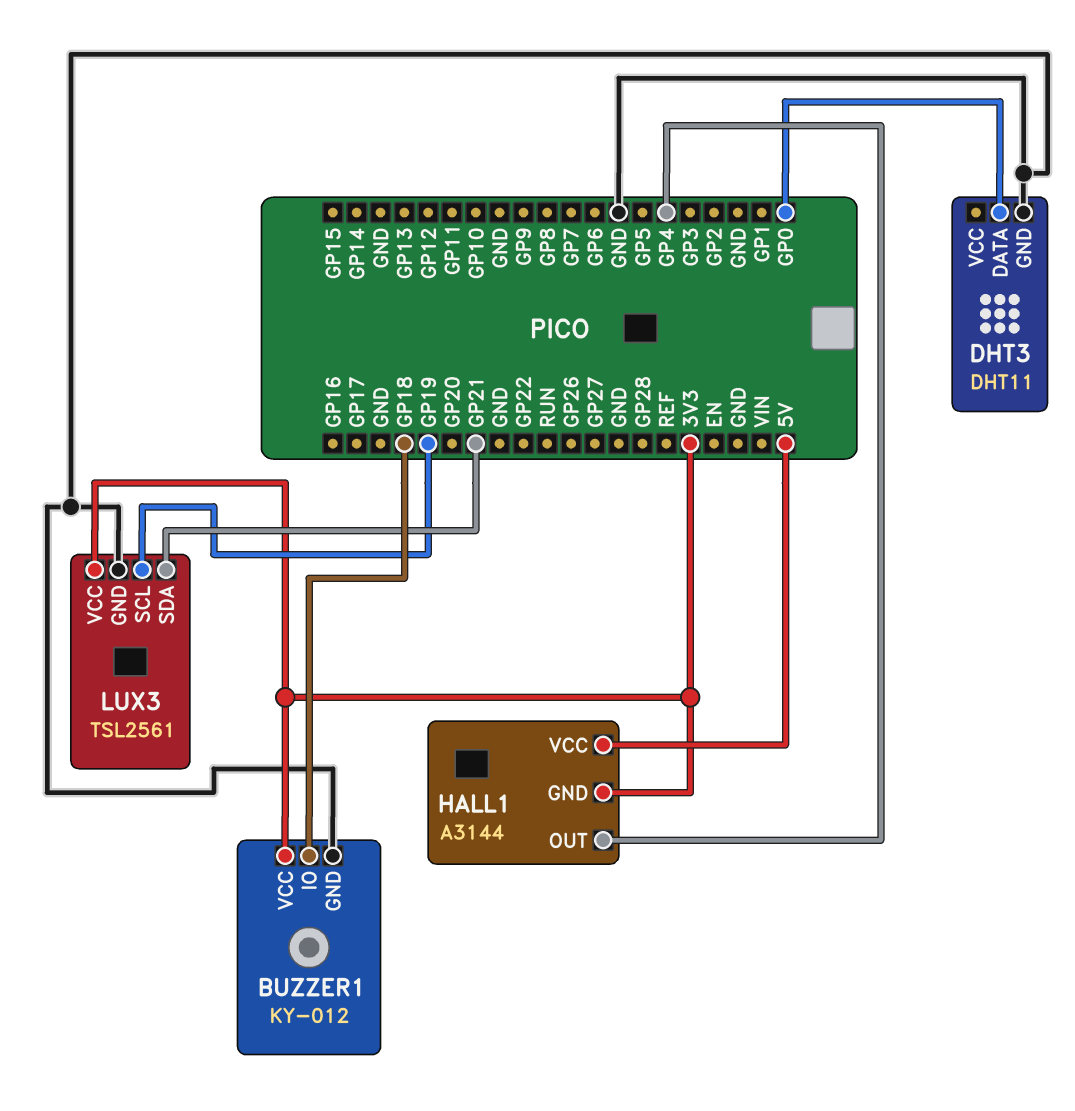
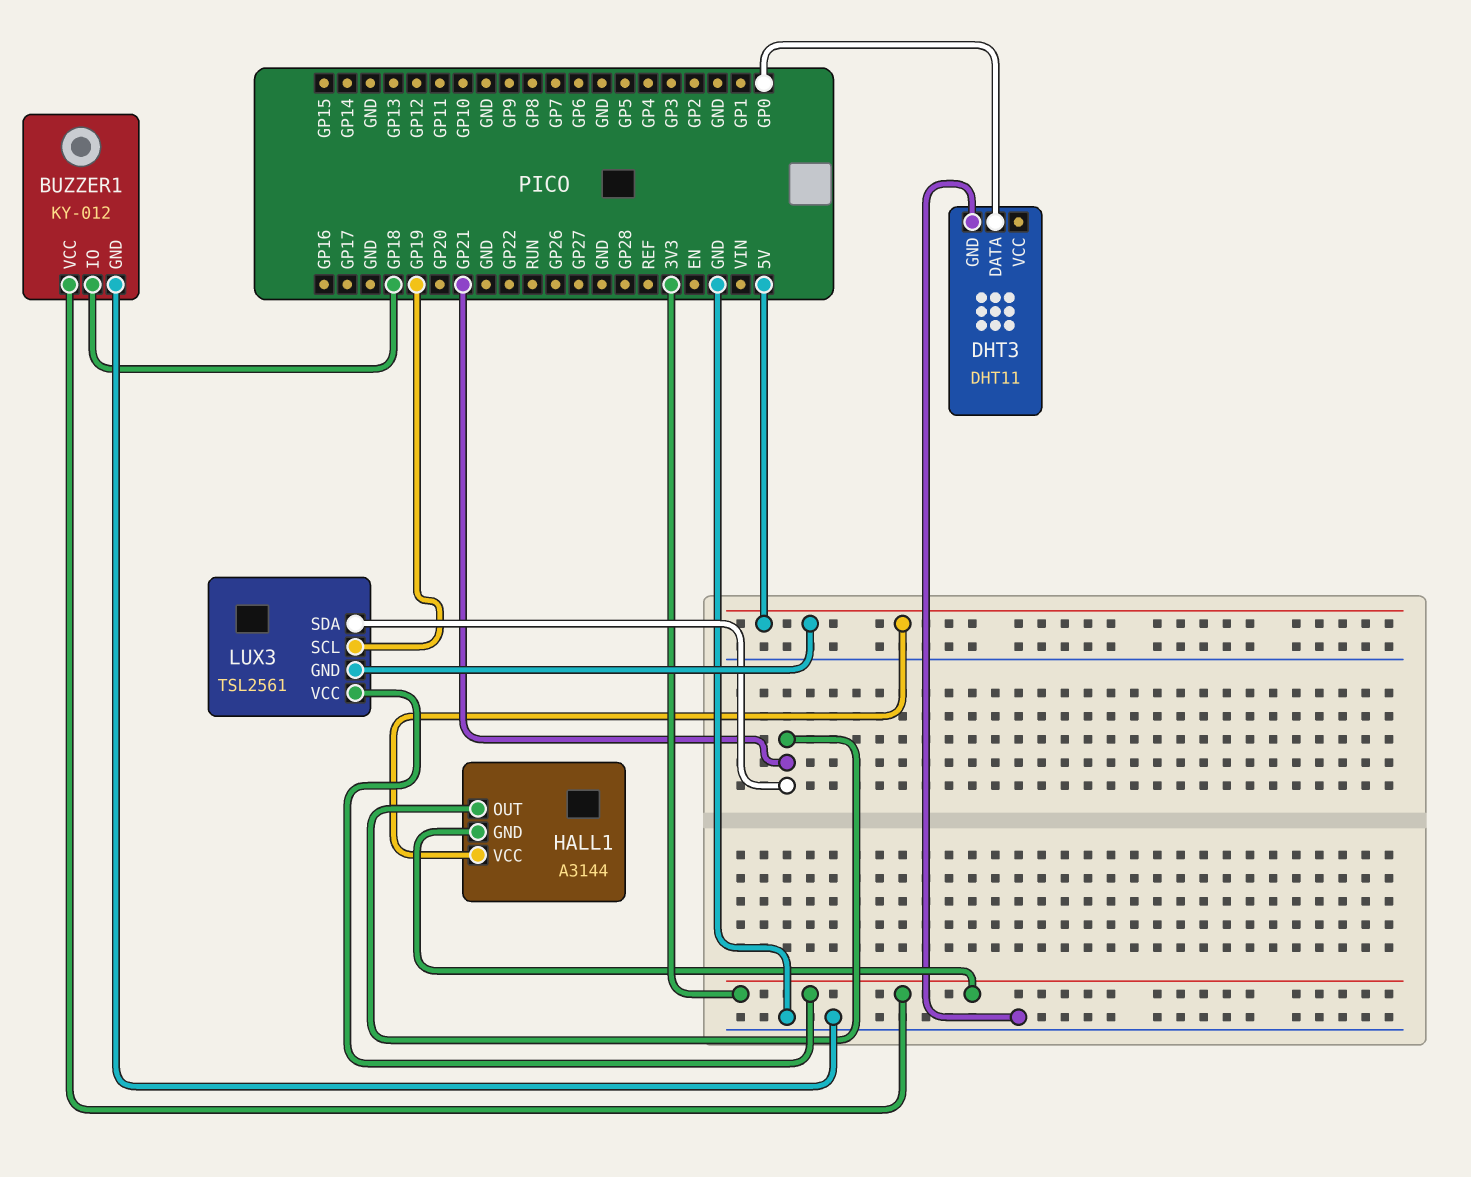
HALL1 pin OUT: GP4 -> GP21
LUX3 pin GND: GND -> 5V

